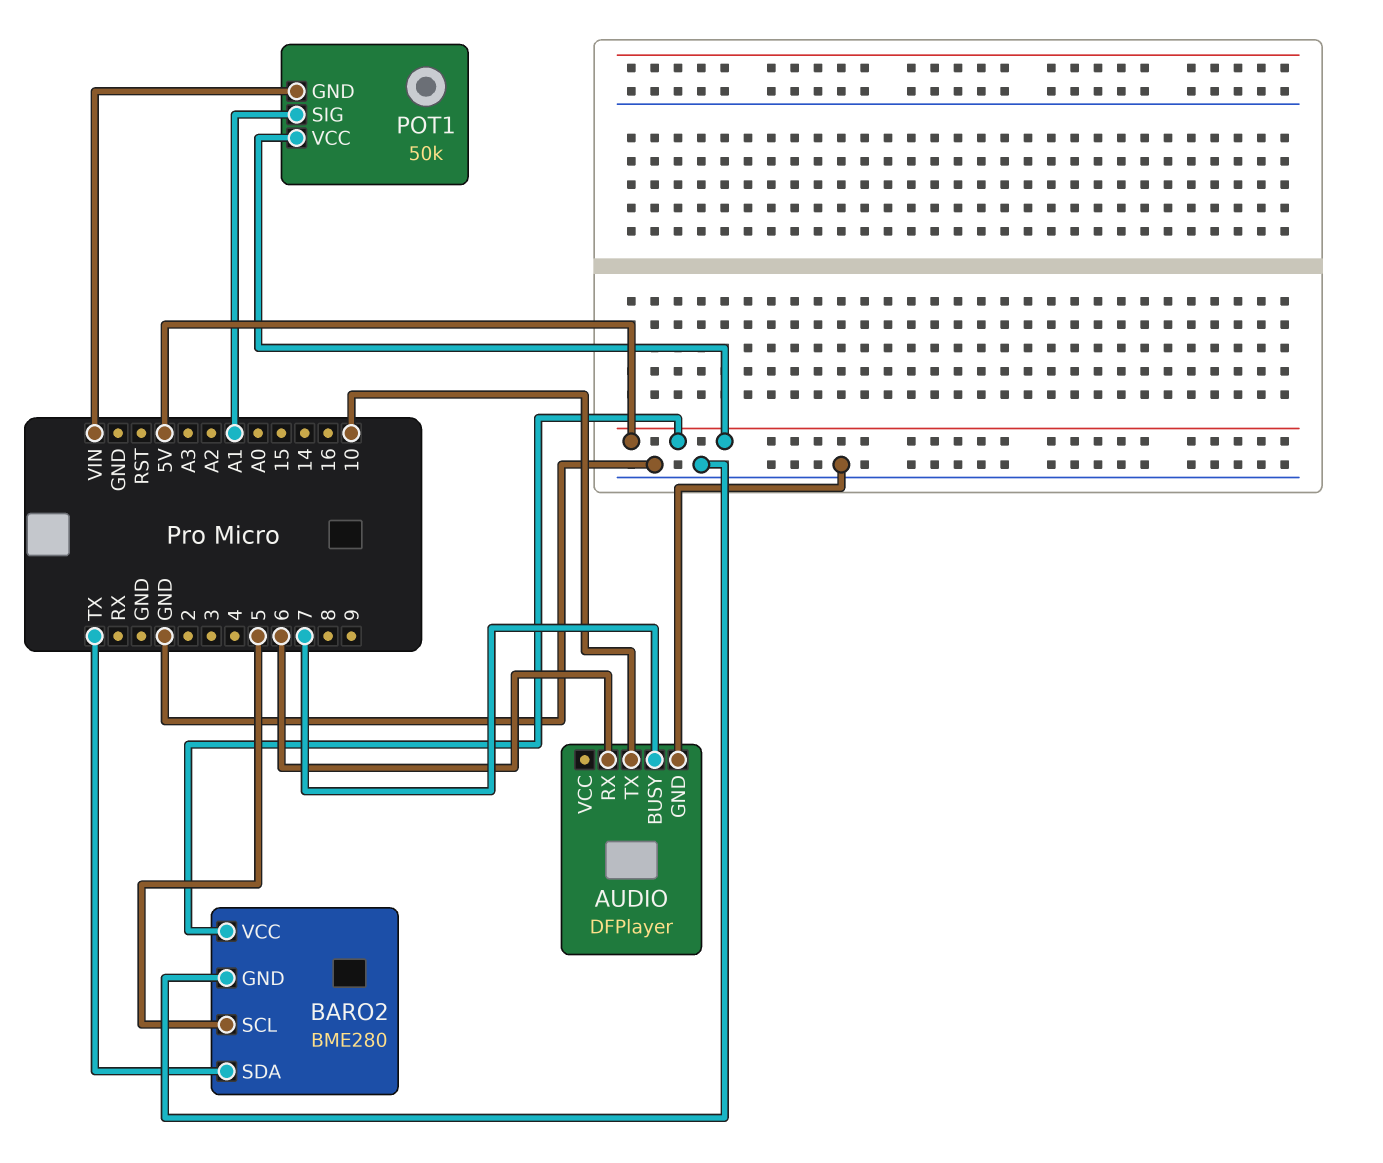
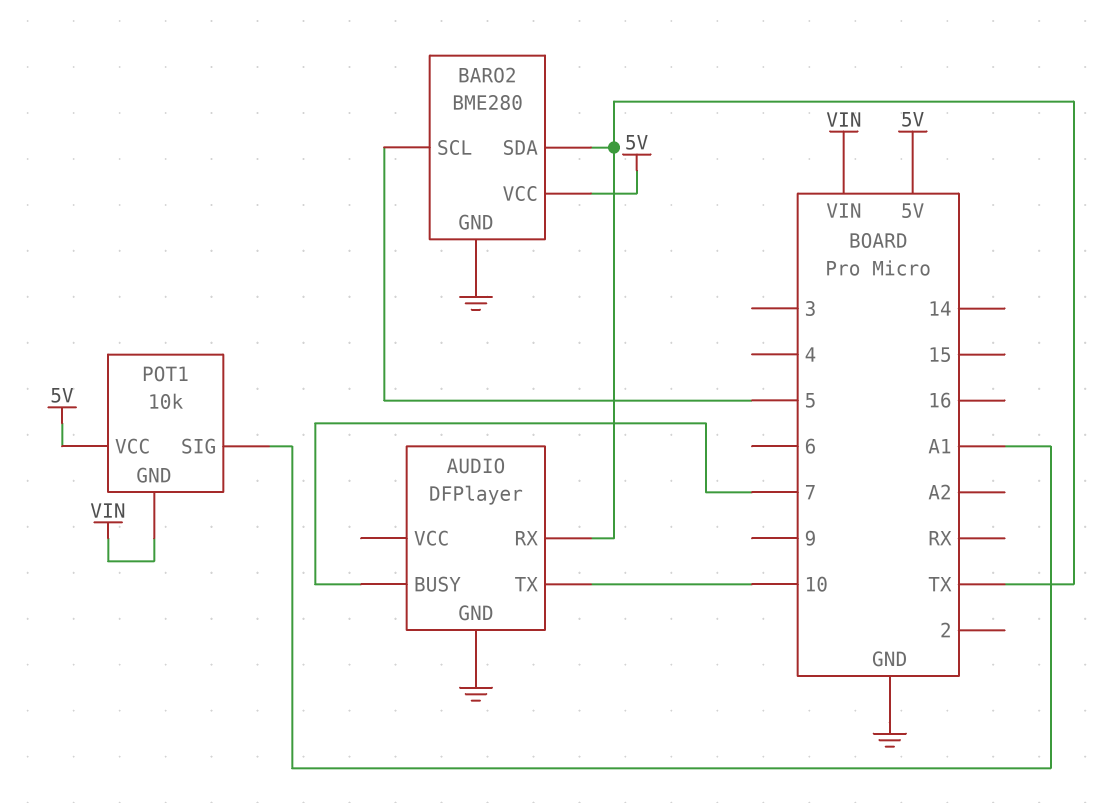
AUDIO pin RX: 6 -> TX
POT1: 50k -> 10k

